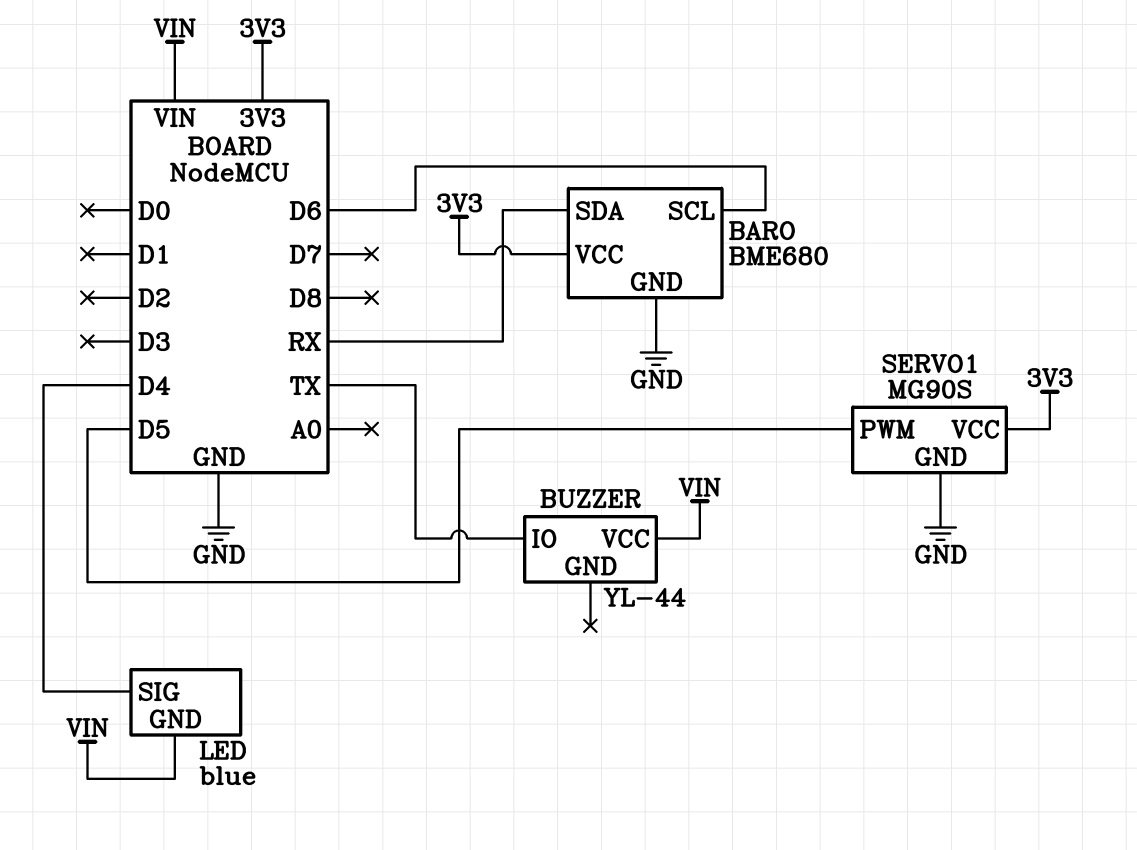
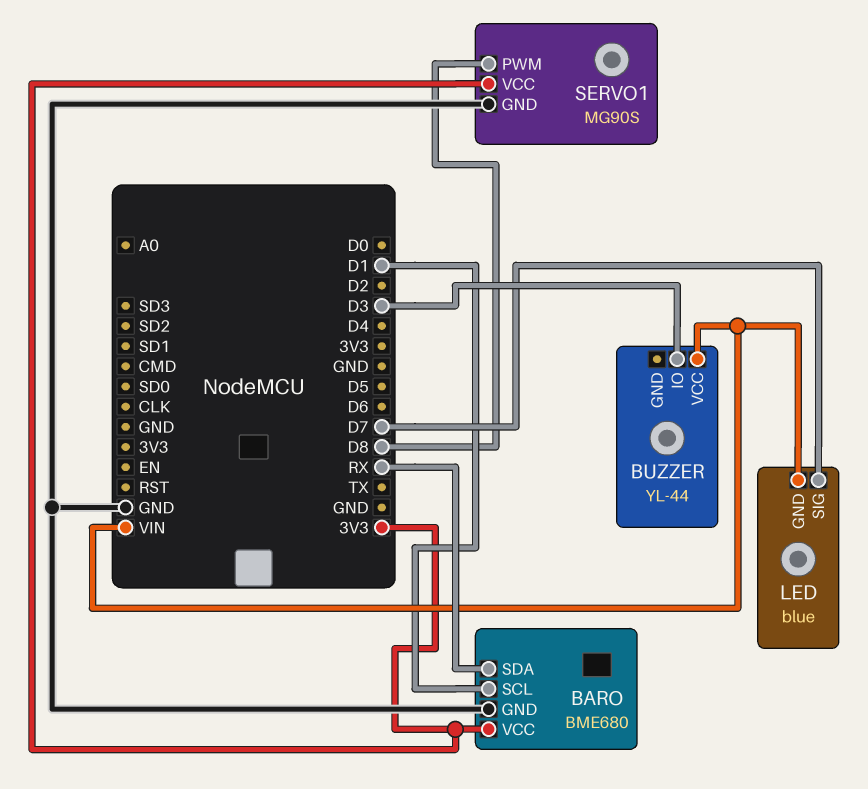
BARO pin SCL: D6 -> D1
BUZZER pin IO: TX -> D3
LED pin SIG: D4 -> D7
SERVO1 pin PWM: D5 -> D8

